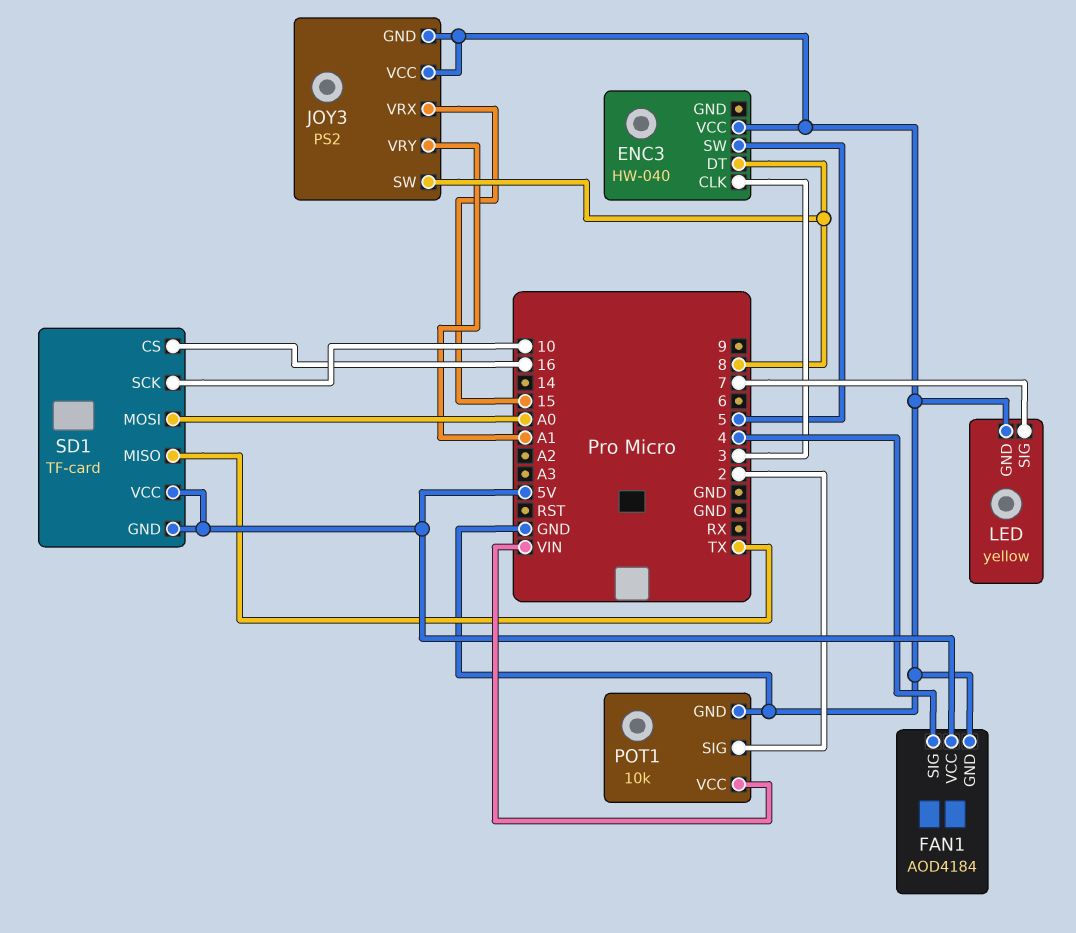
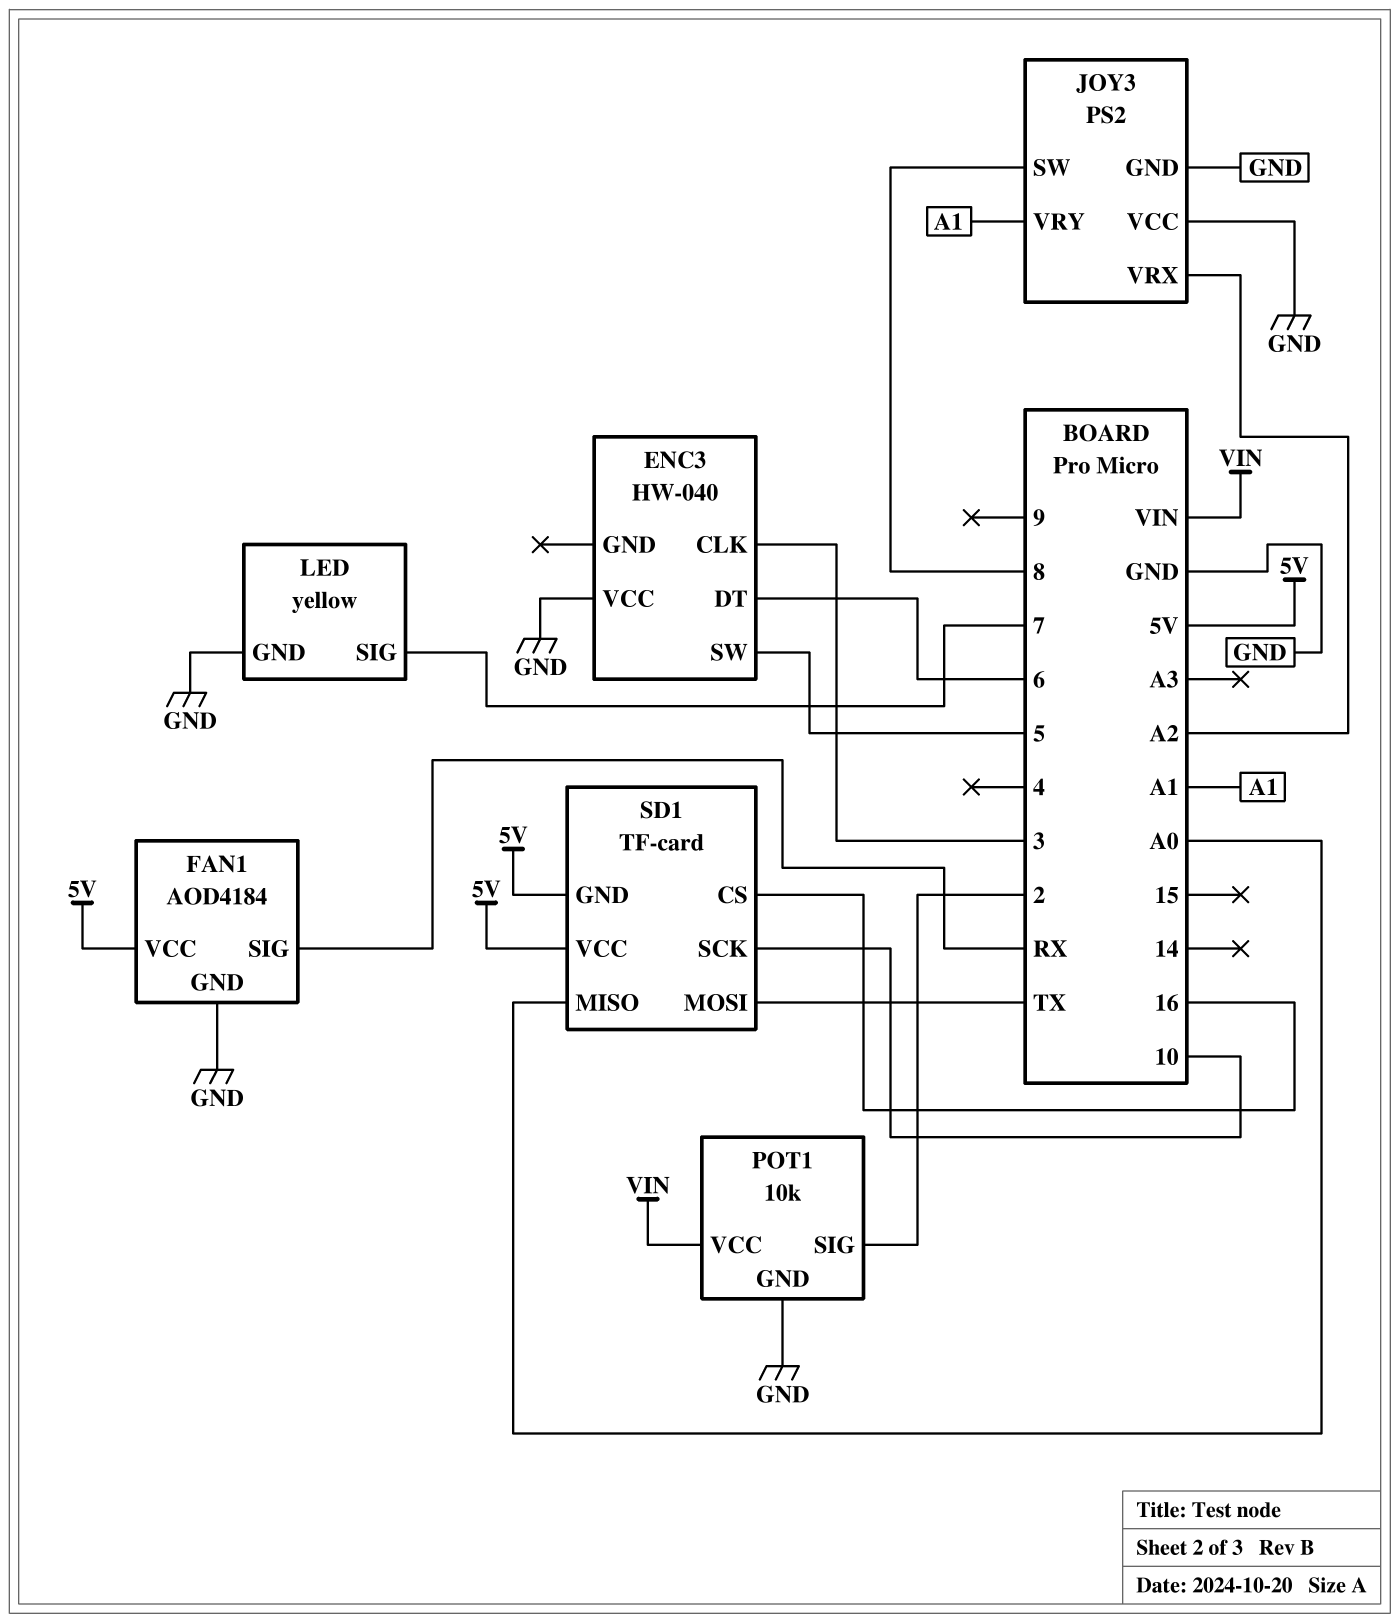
ENC3 pin DT: 8 -> 6
FAN1 pin SIG: 4 -> RX
JOY3 pin VRX: 15 -> A2
SD1 pin MISO: TX -> A0
SD1 pin MOSI: A0 -> TX

